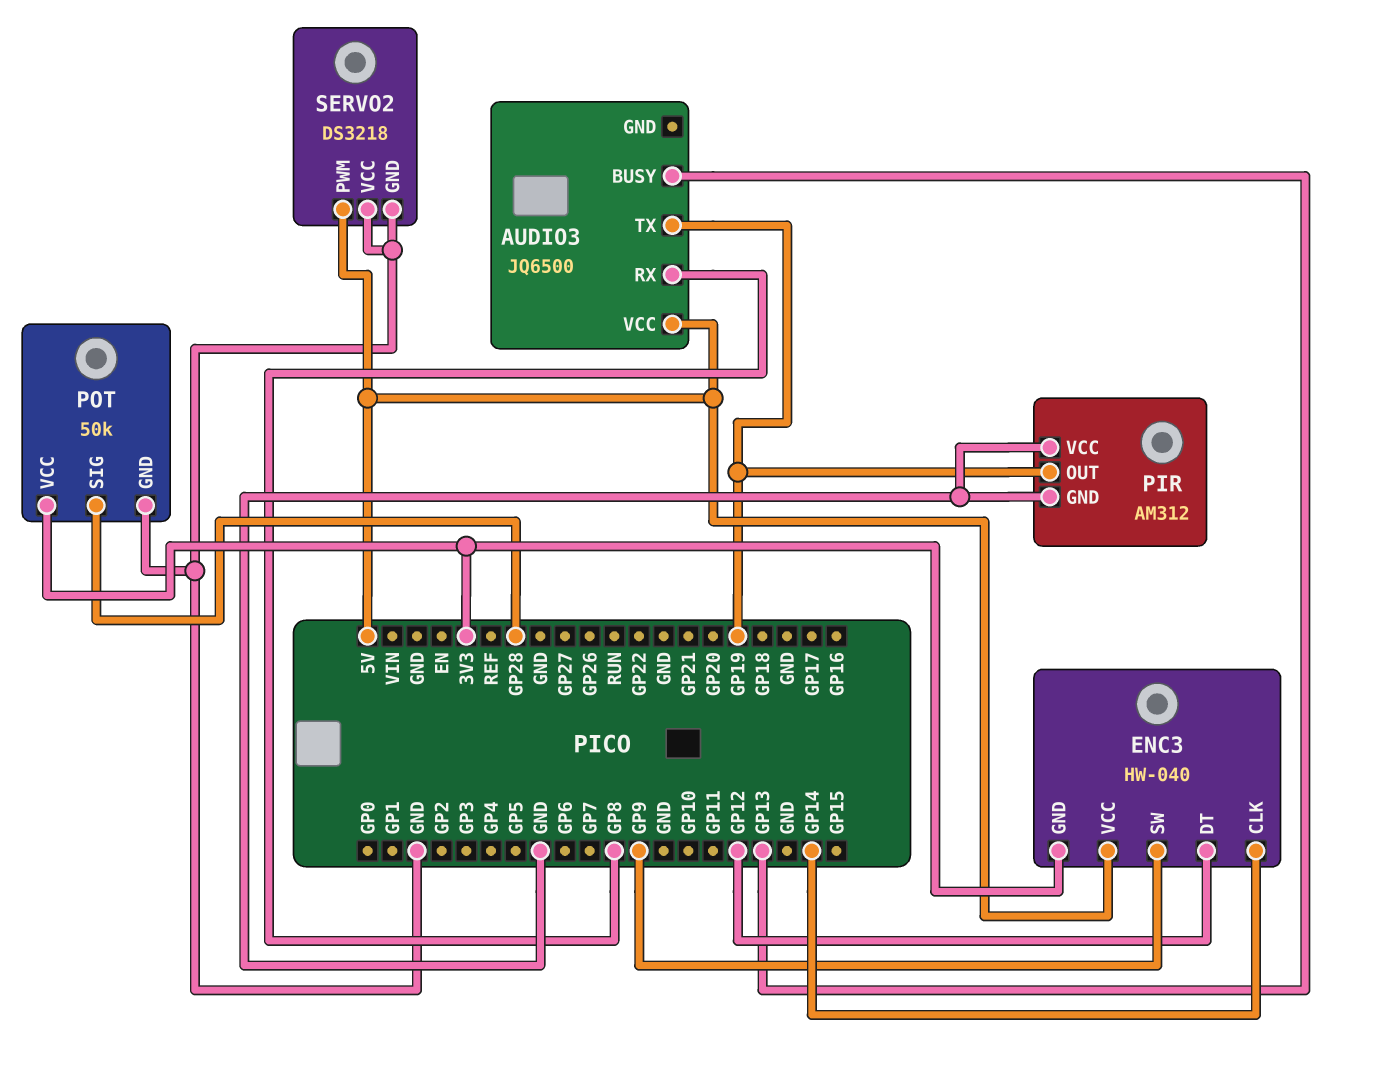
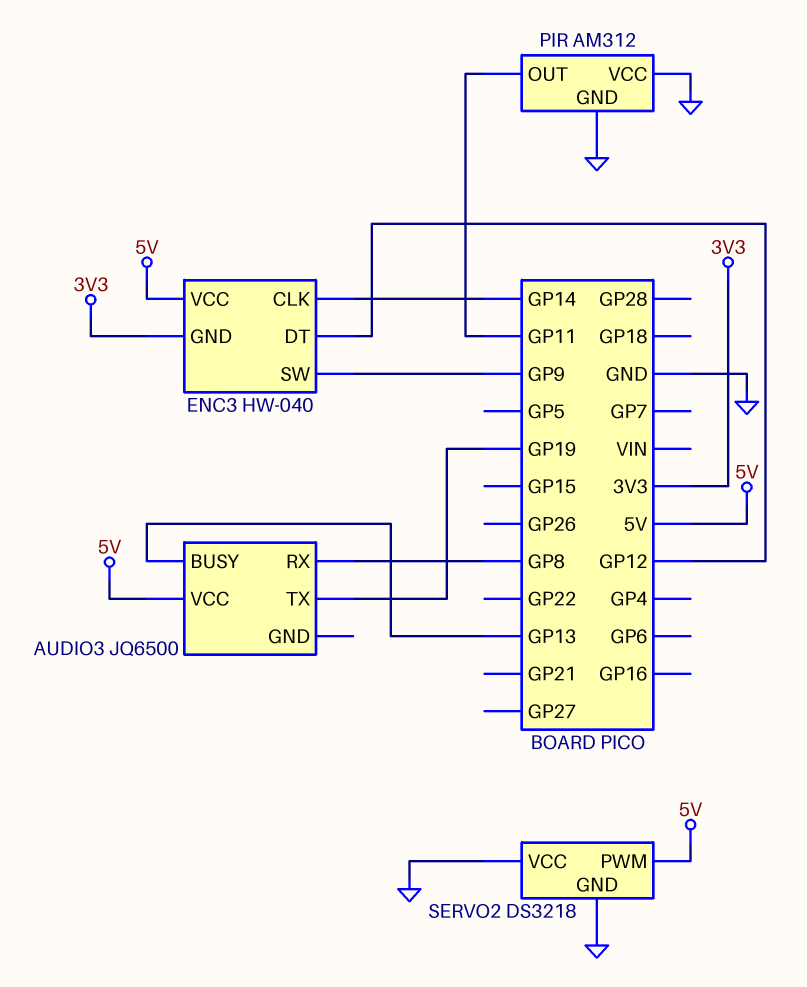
PIR pin OUT: GP19 -> GP11
POT: 50k -> none
POT pin GND: GND -> none
POT pin SIG: GP28 -> none
POT pin VCC: 3V3 -> none

